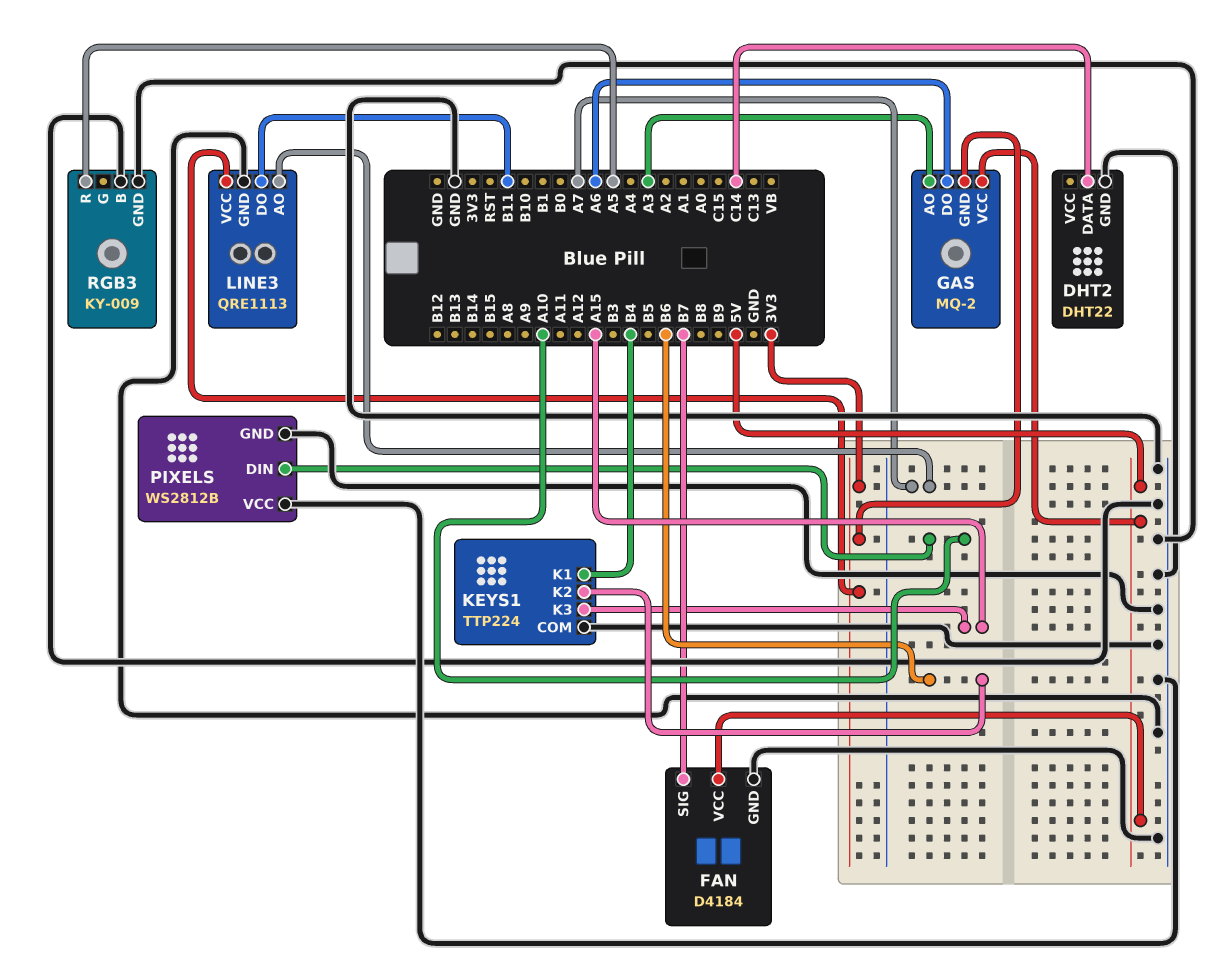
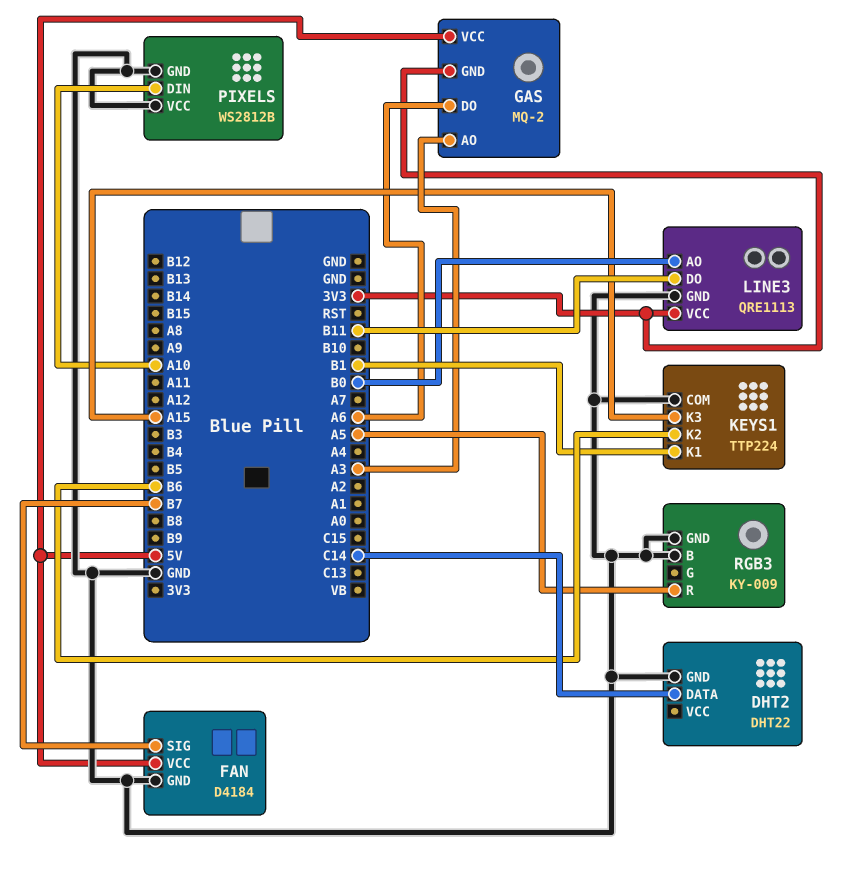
KEYS1 pin K1: B4 -> B1
LINE3 pin AO: A7 -> B0

